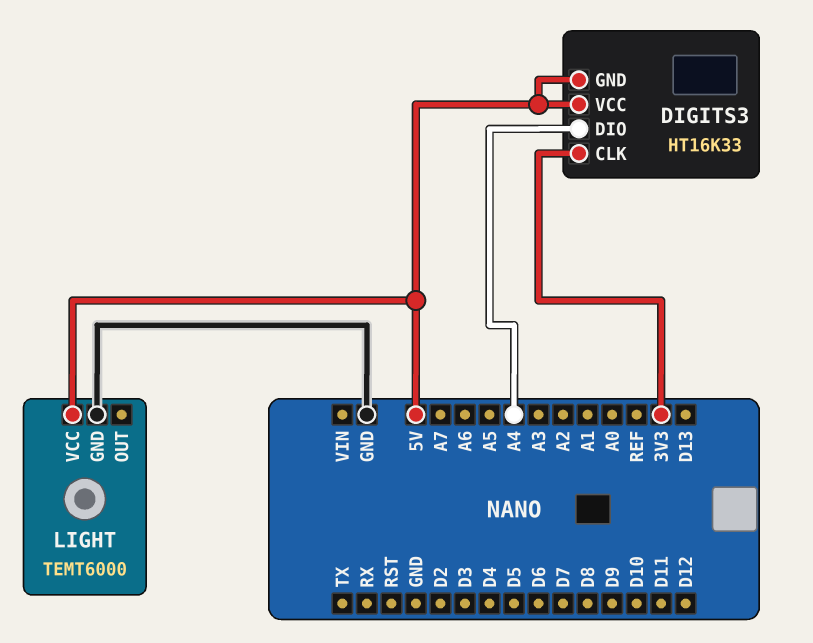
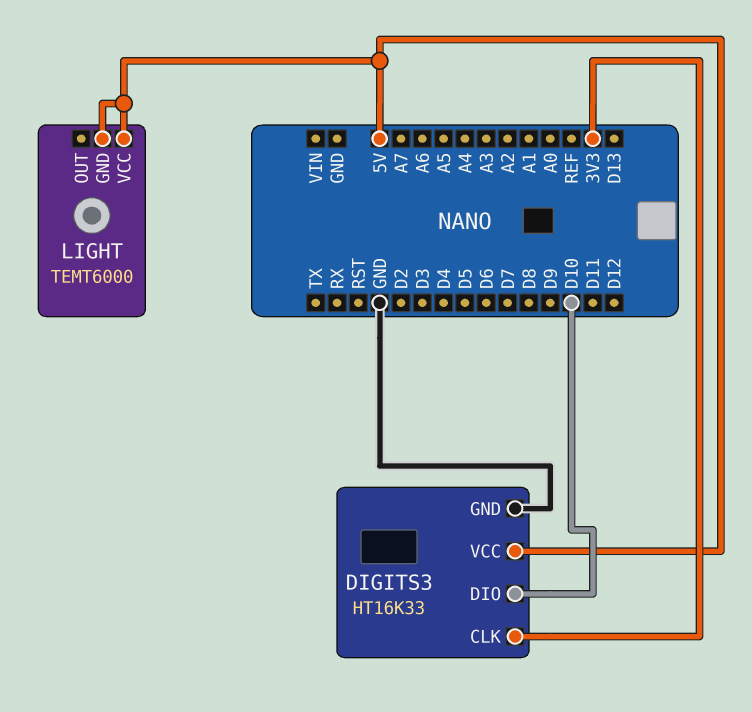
DIGITS3 pin DIO: A4 -> D10
DIGITS3 pin GND: 5V -> GND
LIGHT pin GND: GND -> 5V

